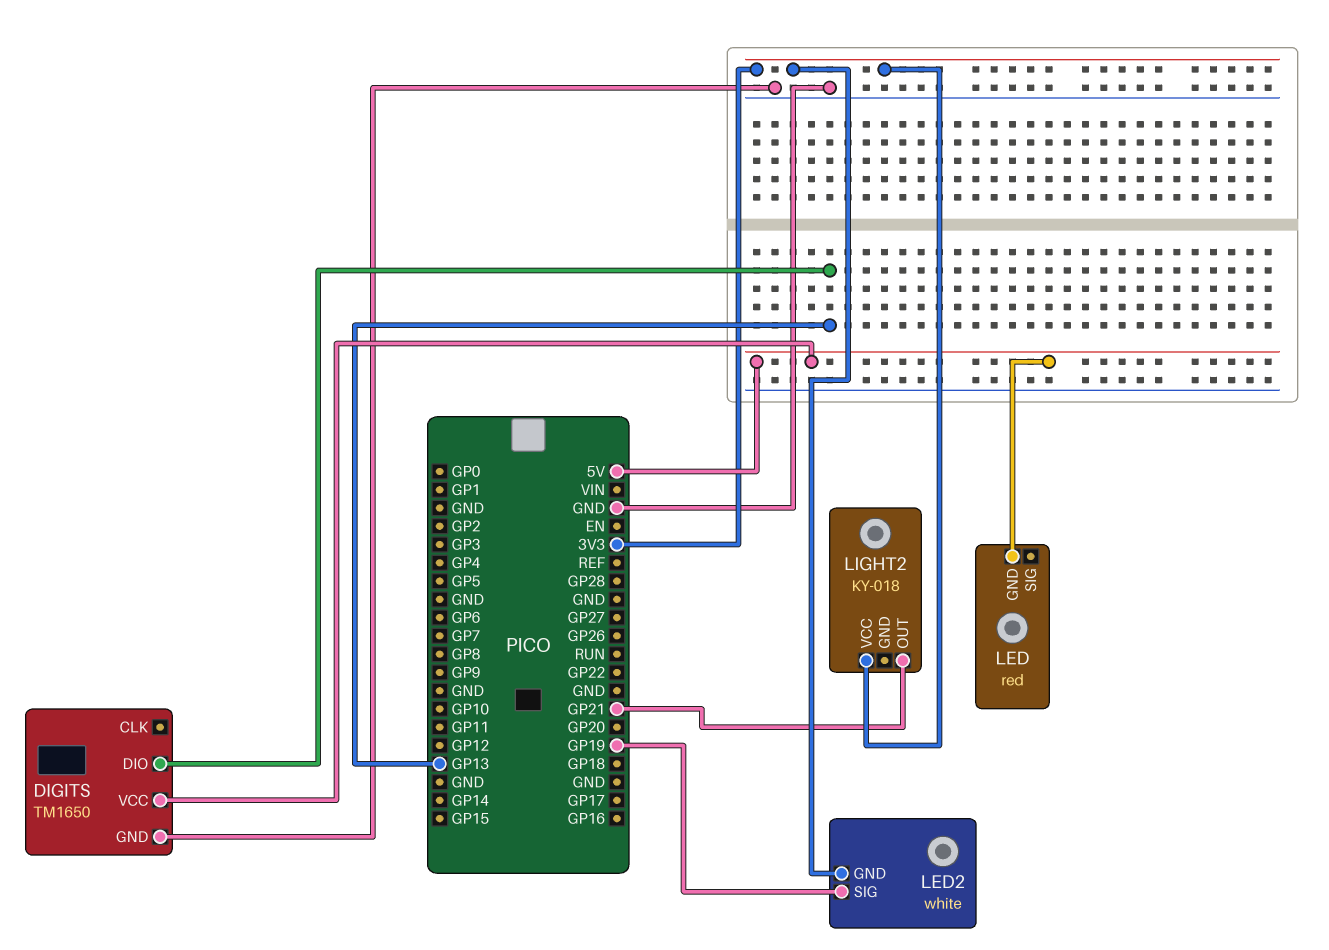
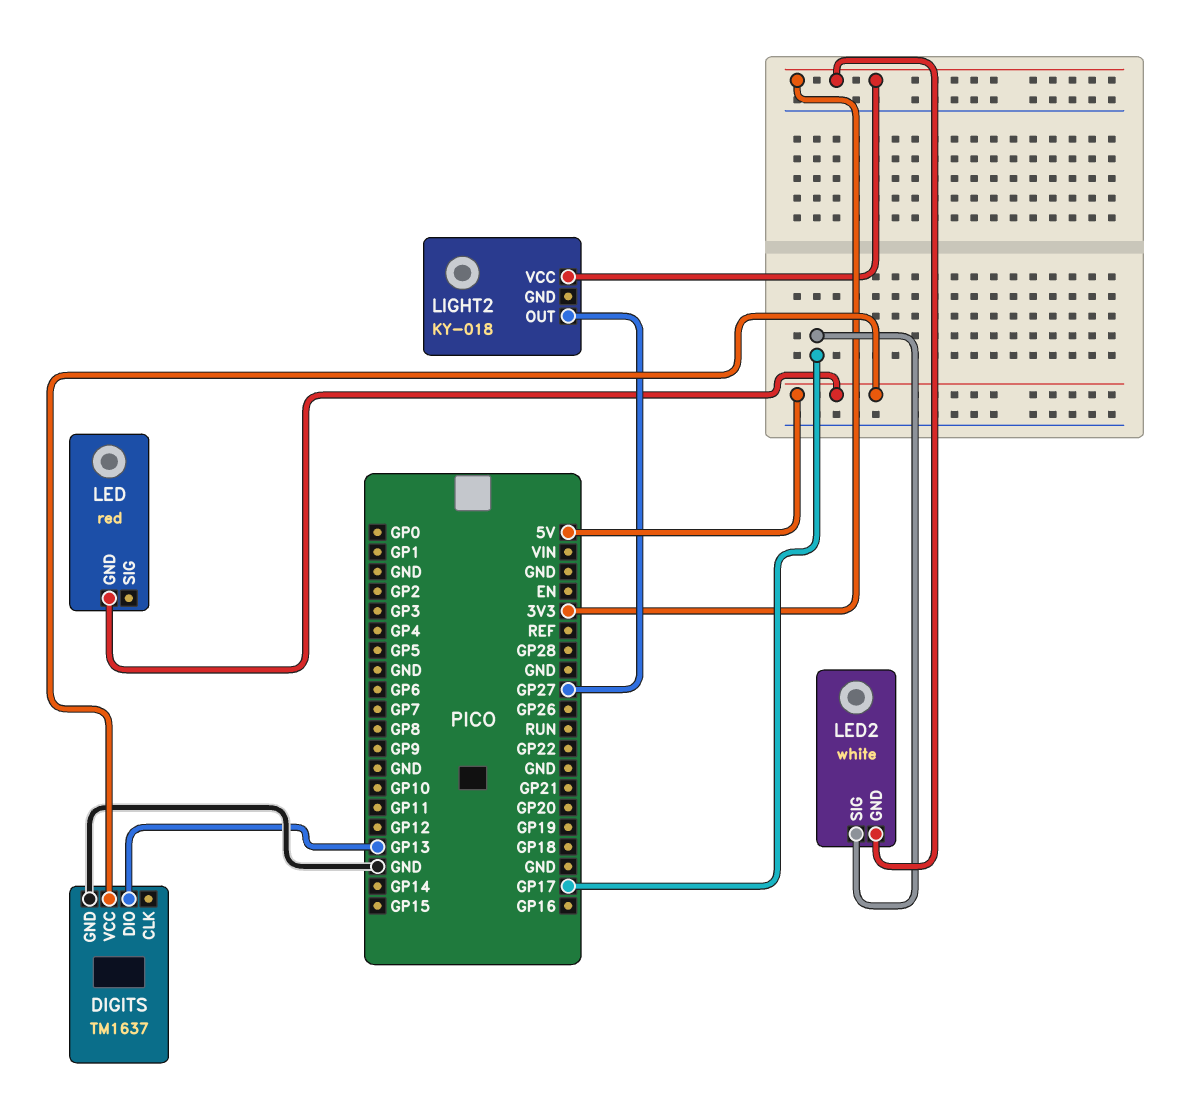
DIGITS: TM1650 -> TM1637
LED2 pin SIG: GP19 -> GP17
LIGHT2 pin OUT: GP21 -> GP27

